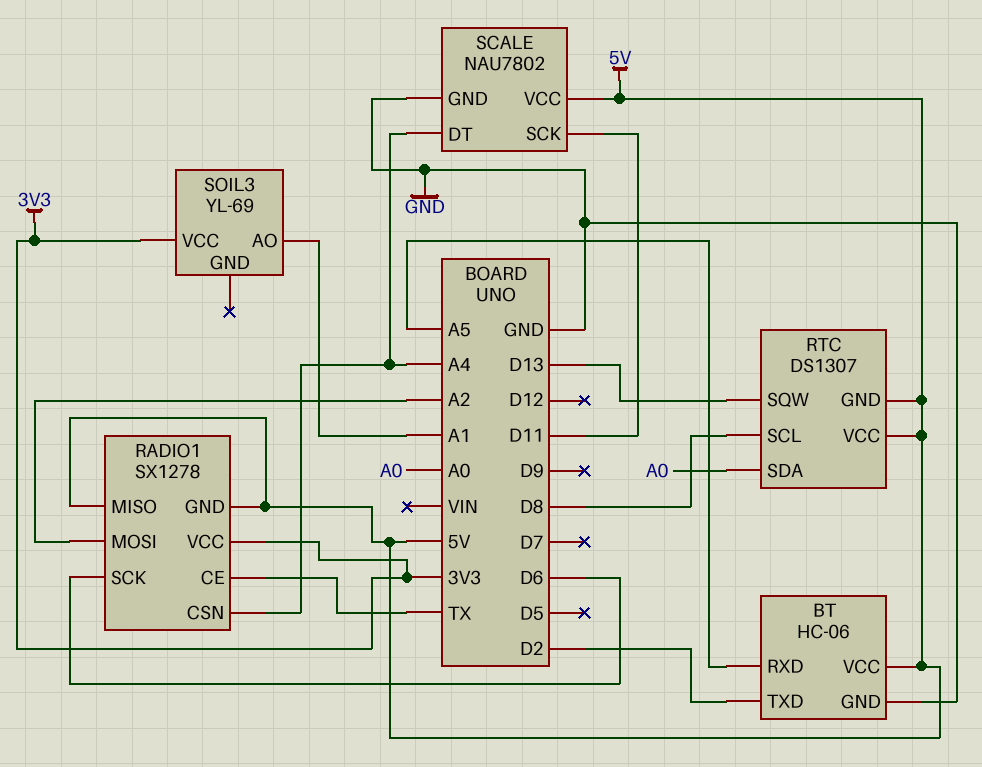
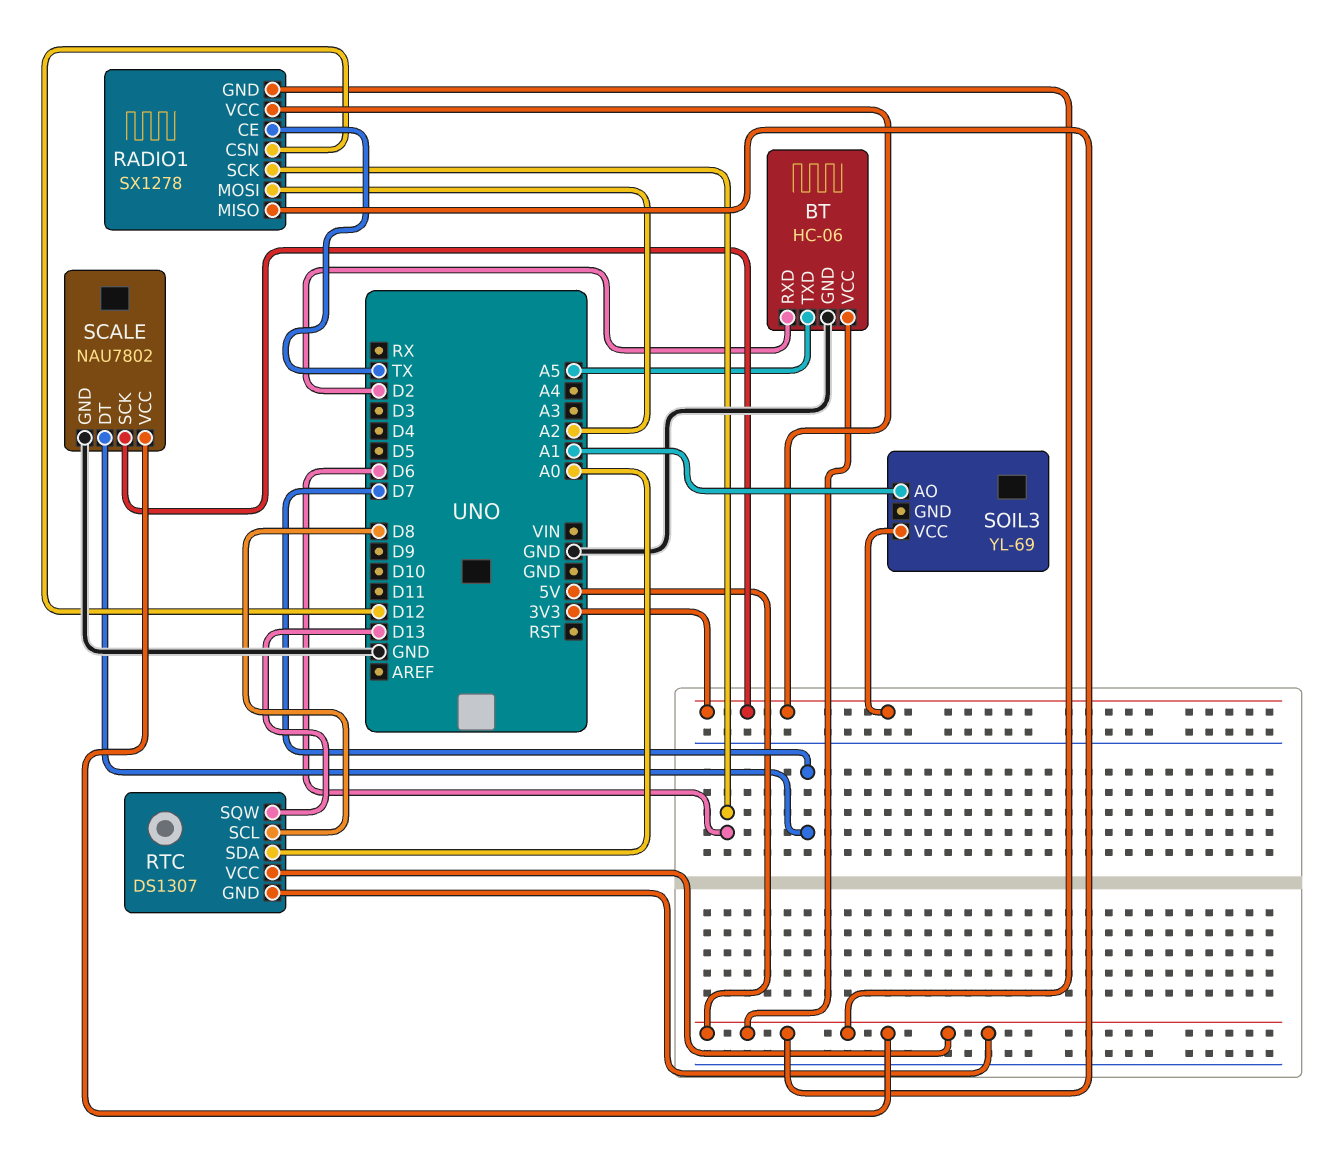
BT pin RXD: A5 -> D2
BT pin TXD: D2 -> A5
RADIO1 pin CSN: A4 -> D12
SCALE pin DT: A4 -> D7
SCALE pin SCK: D11 -> 3V3

